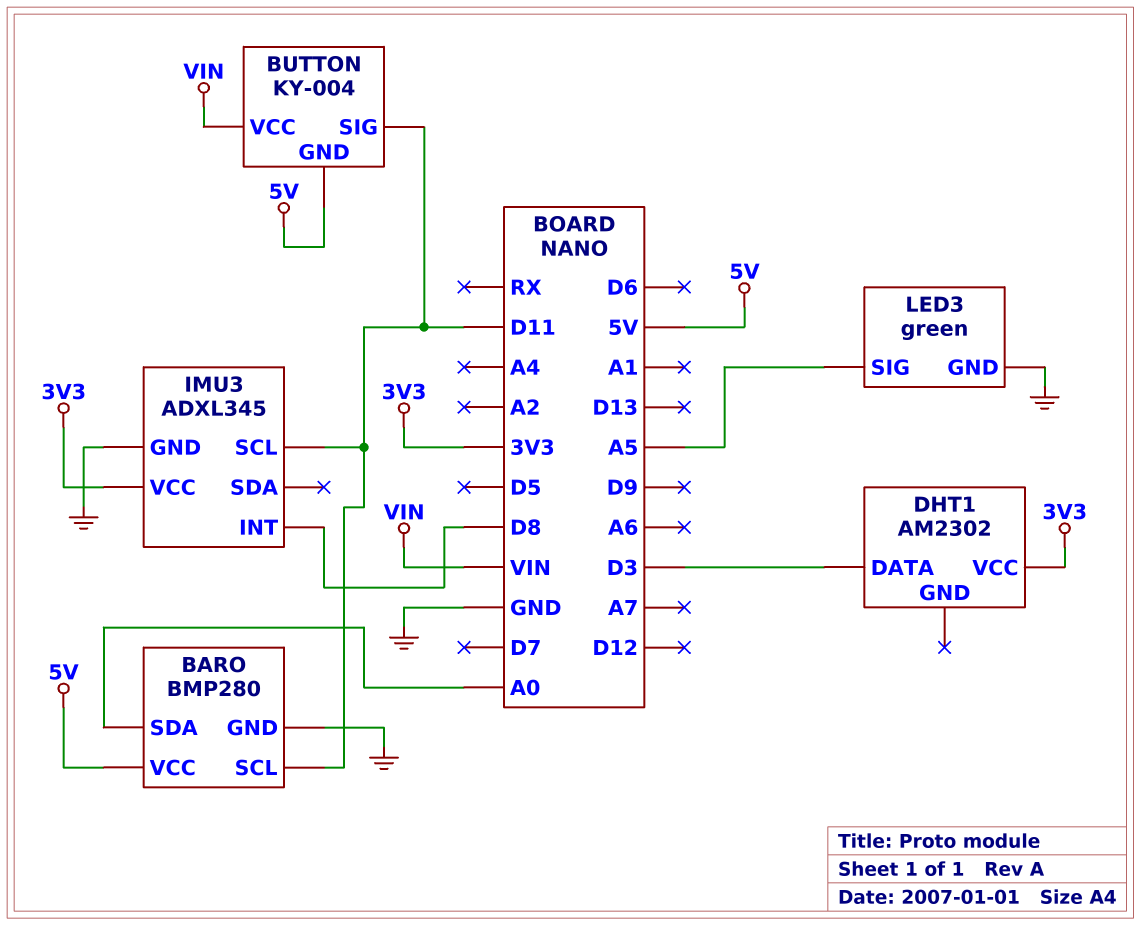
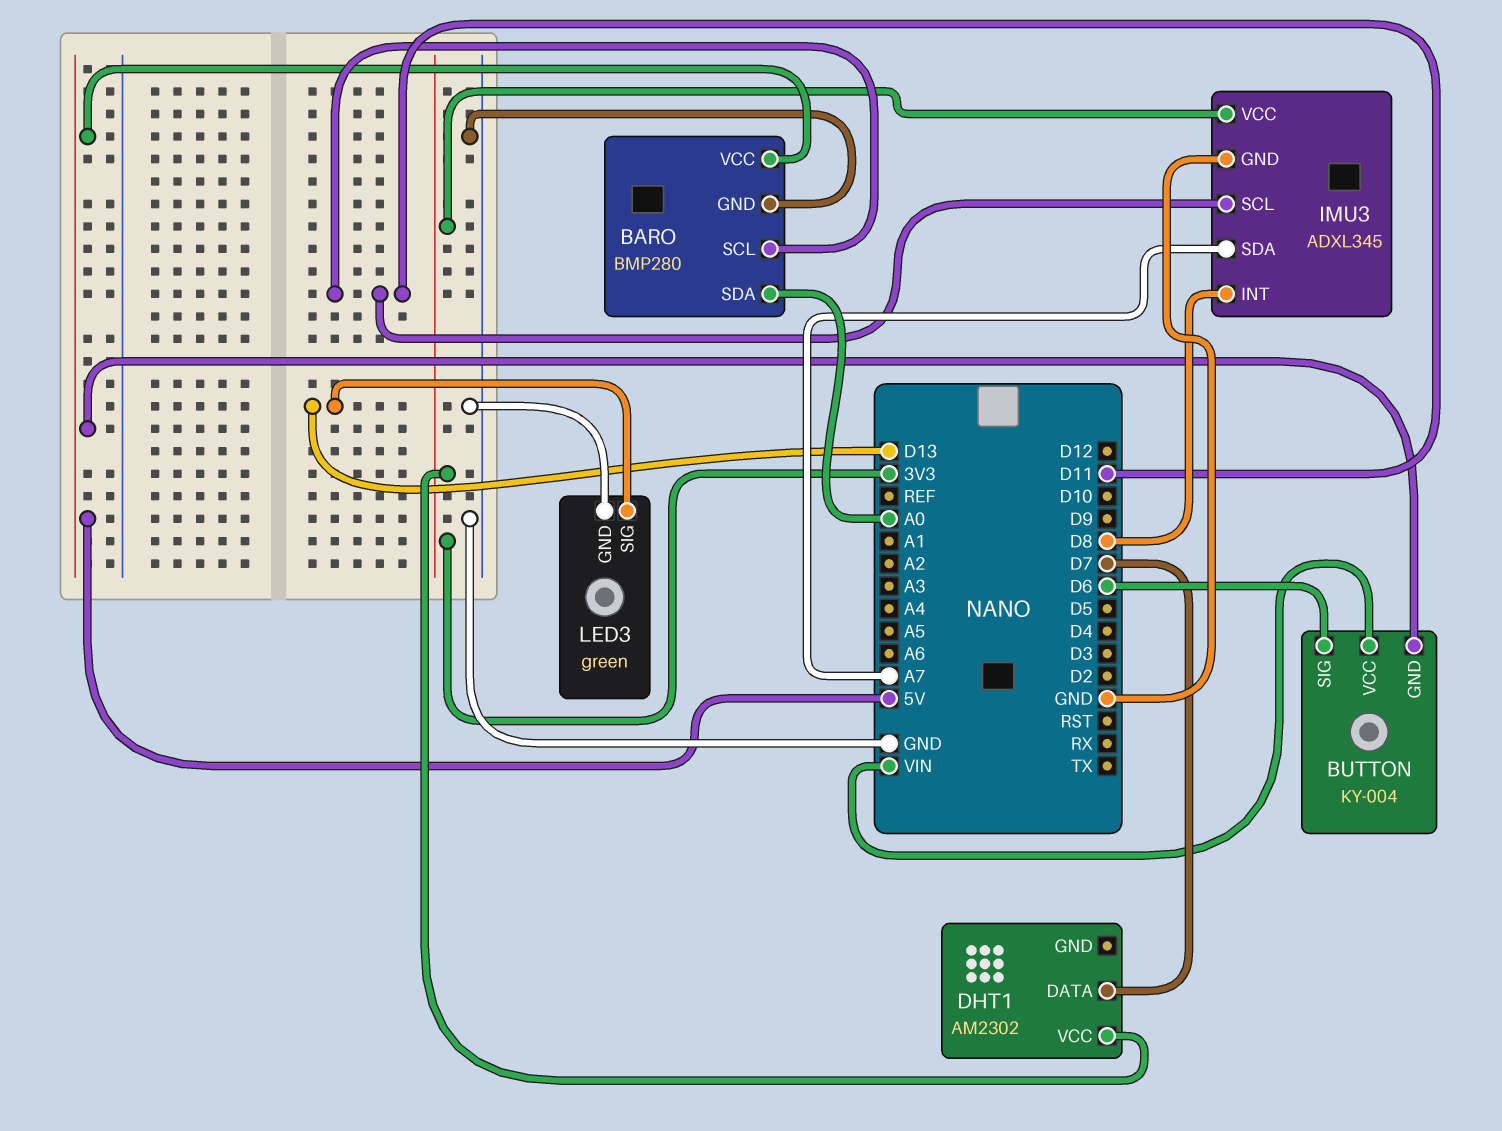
BUTTON pin SIG: D11 -> D6
DHT1 pin DATA: D3 -> D7
IMU3 pin SDA: none -> A7
LED3 pin SIG: A5 -> D13

